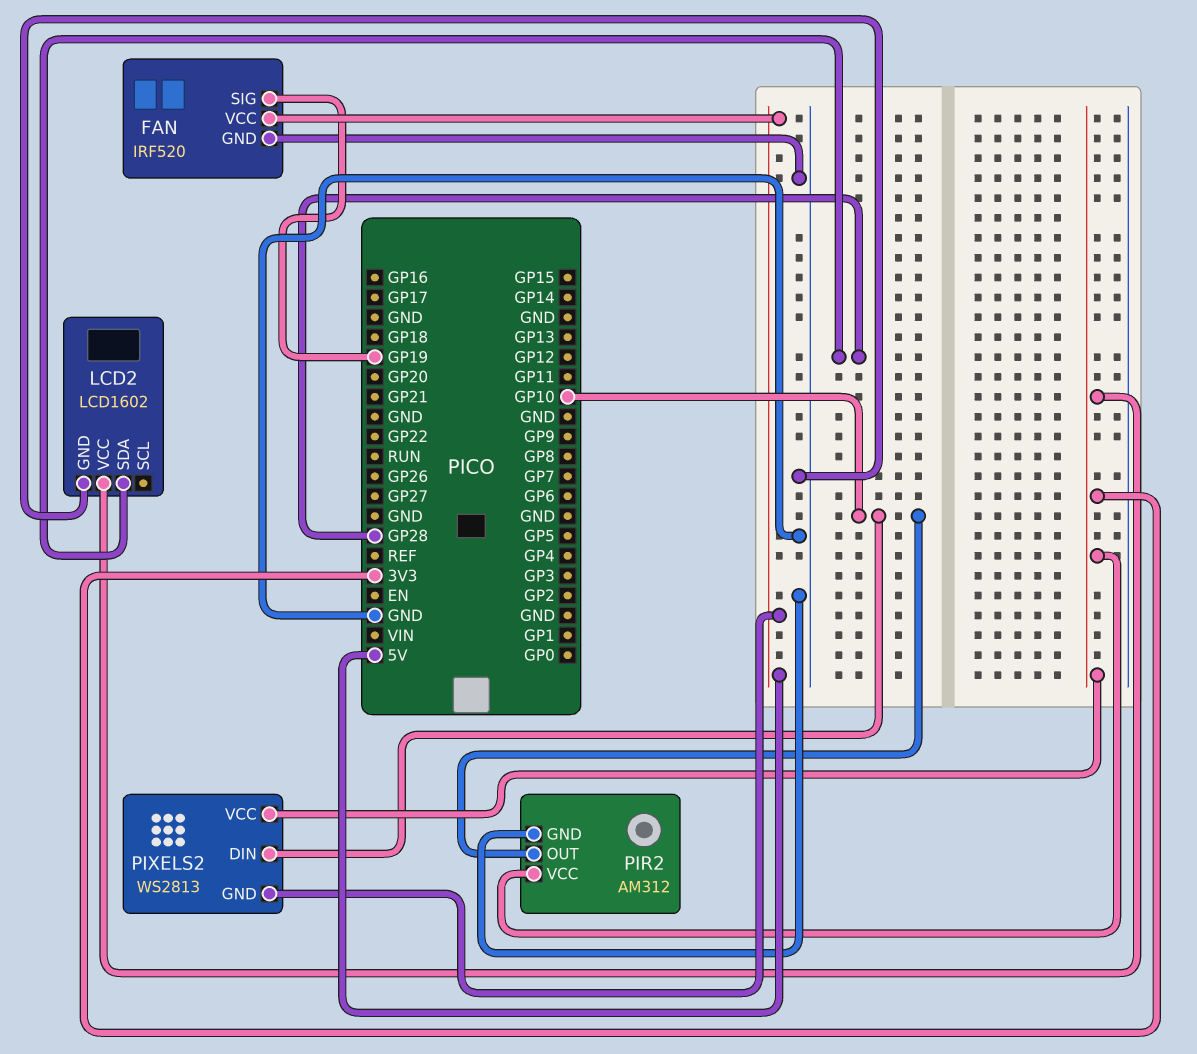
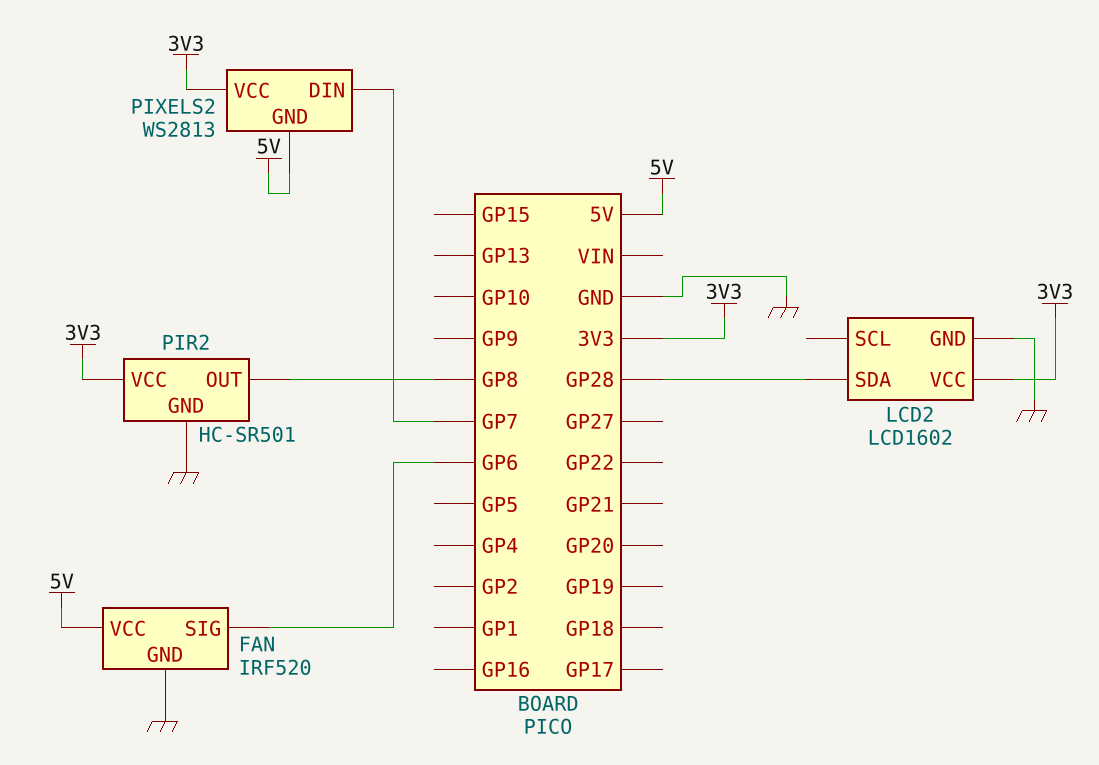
FAN pin SIG: GP19 -> GP6
PIR2: AM312 -> HC-SR501
PIR2 pin OUT: GP10 -> GP8
PIXELS2 pin DIN: GP10 -> GP7

